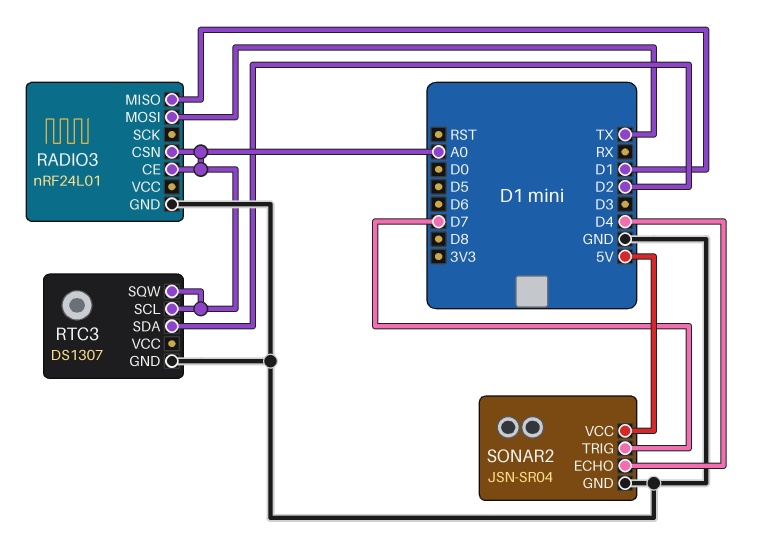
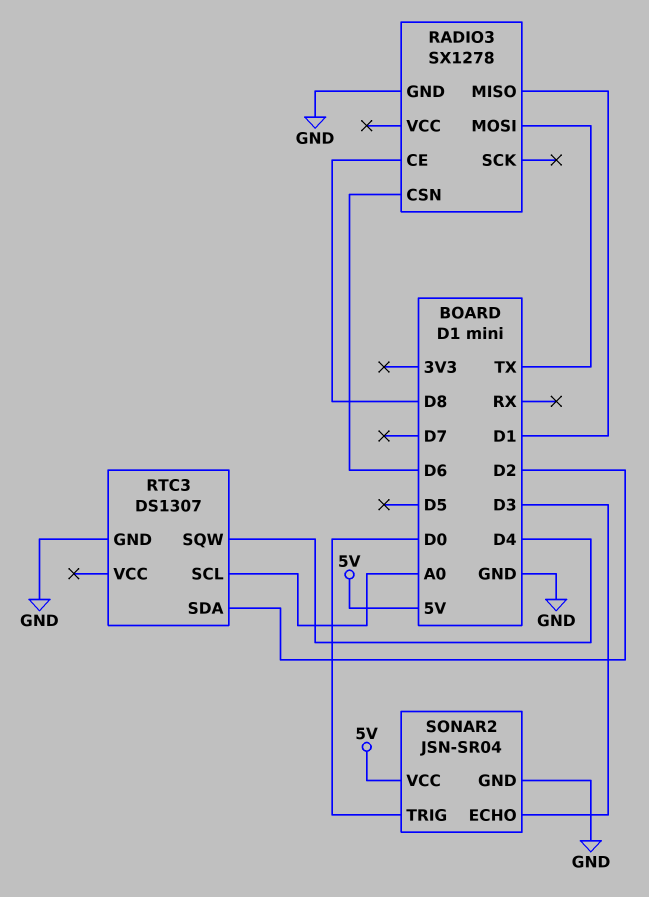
RADIO3: nRF24L01 -> SX1278
RADIO3 pin CE: A0 -> D8
RADIO3 pin CSN: A0 -> D6
RTC3 pin SQW: A0 -> D4
SONAR2 pin ECHO: D4 -> D3
SONAR2 pin TRIG: D7 -> D0

